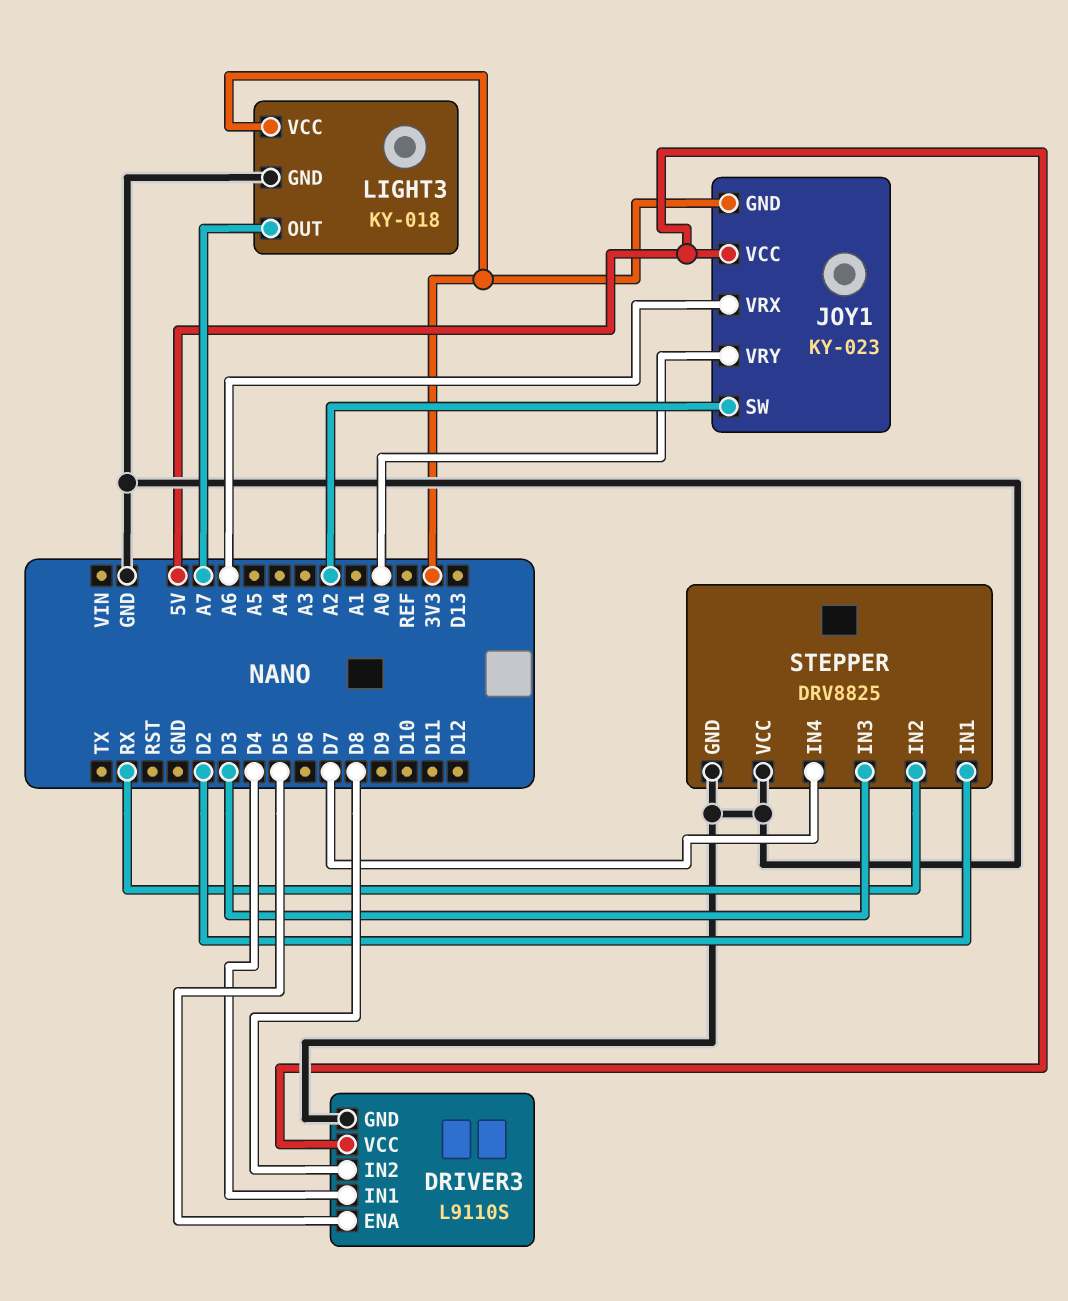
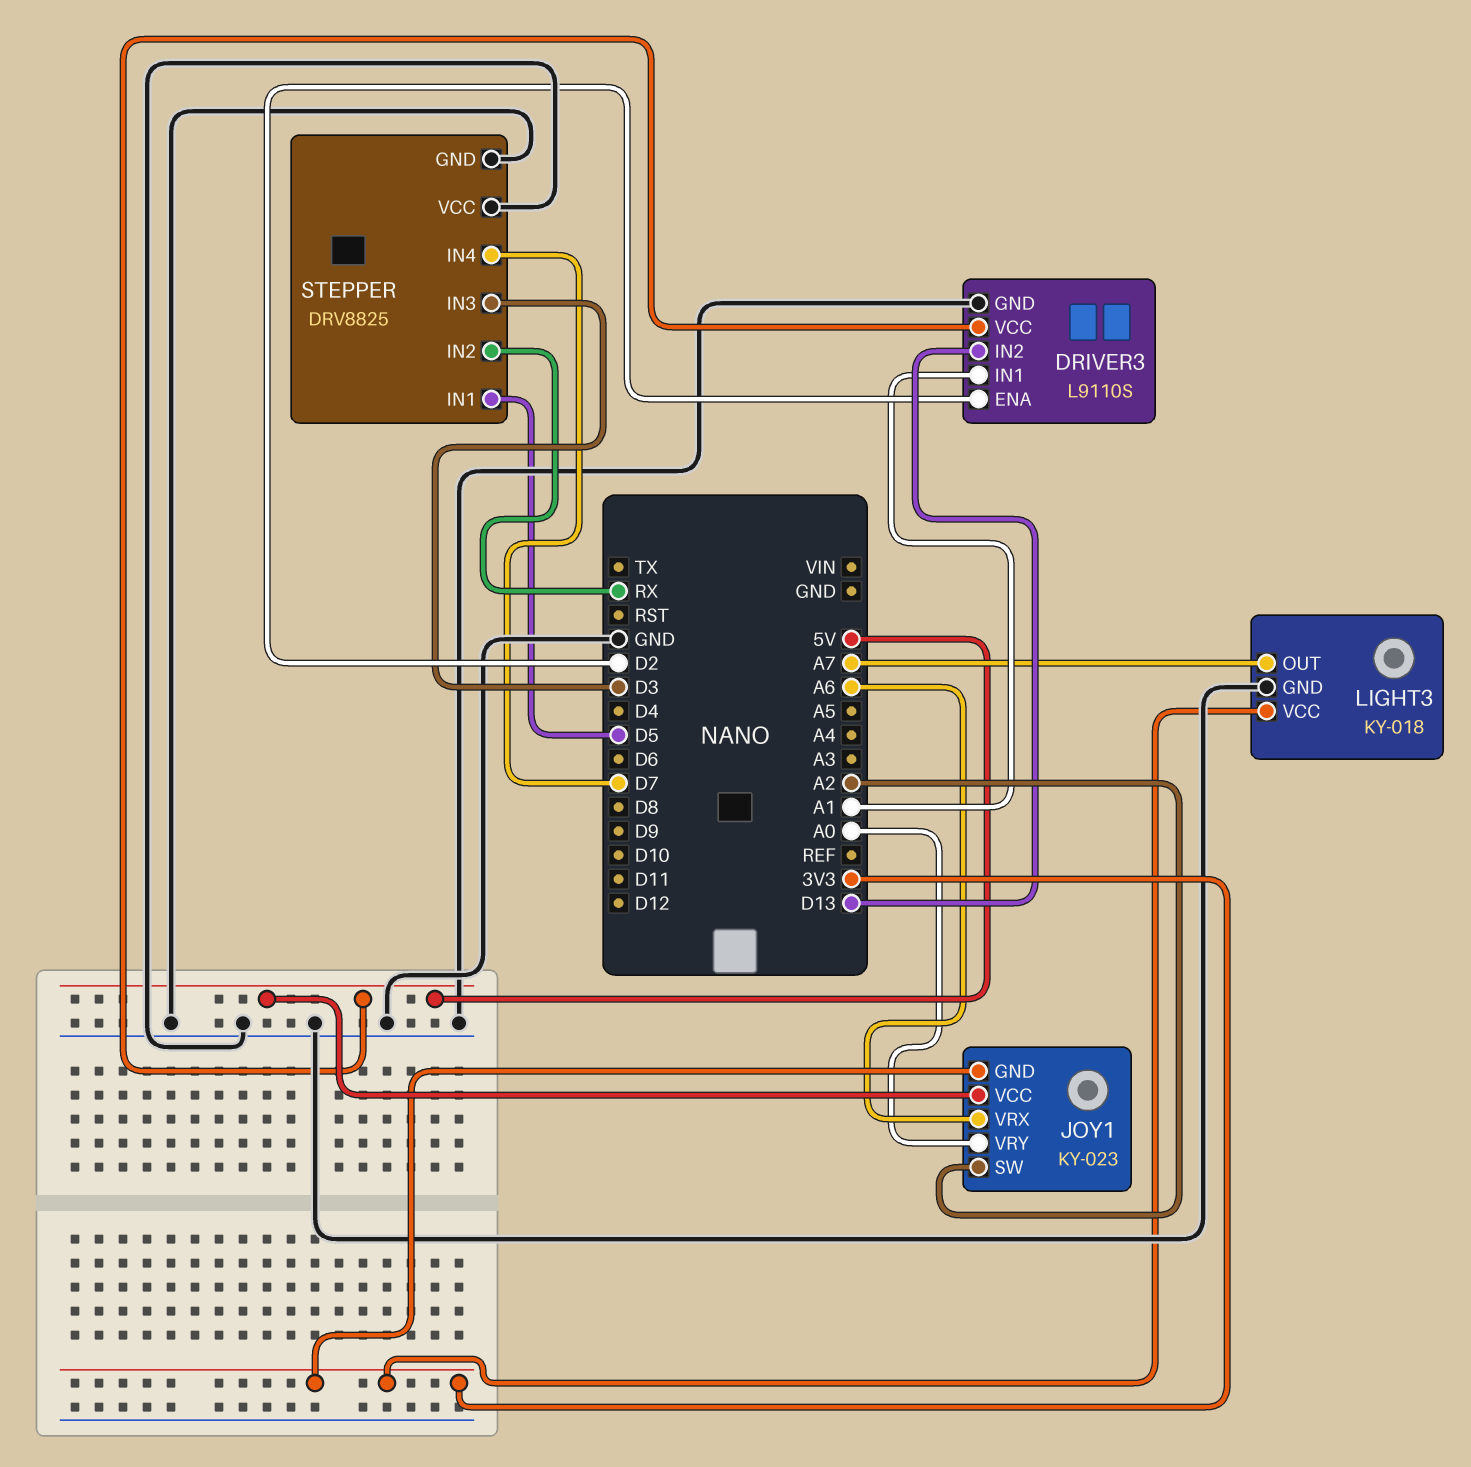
DRIVER3 pin ENA: D5 -> D2
DRIVER3 pin IN1: D4 -> A1
DRIVER3 pin IN2: D8 -> D13
STEPPER pin IN1: D2 -> D5

